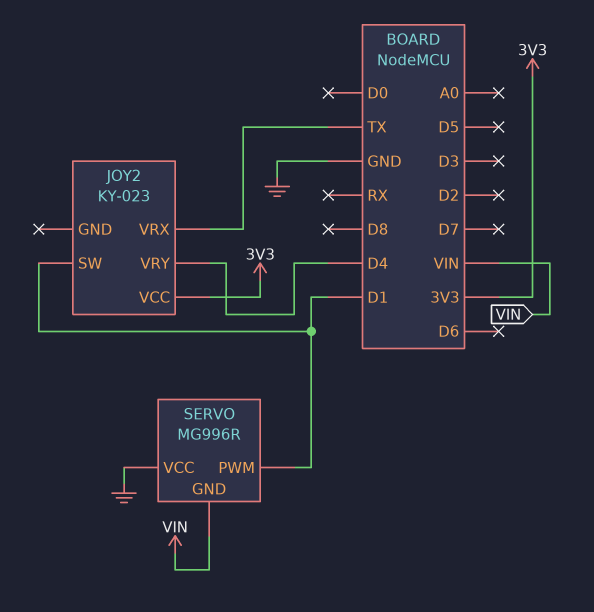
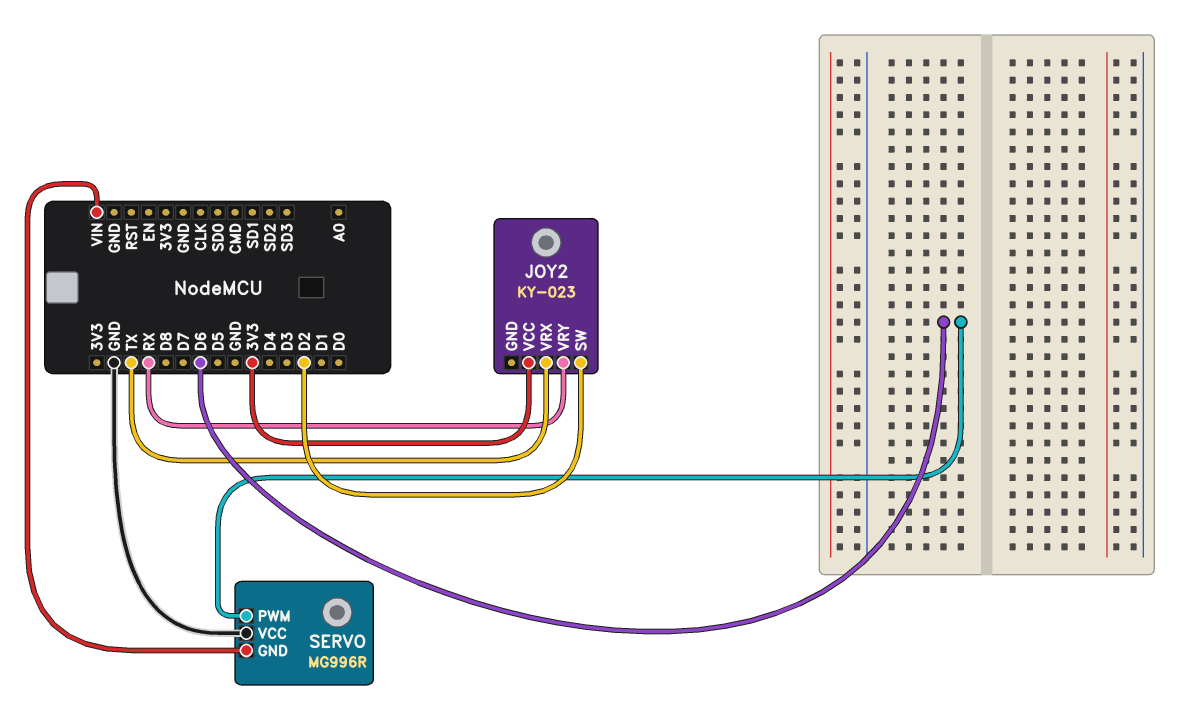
JOY2 pin SW: D1 -> D2
JOY2 pin VRY: D4 -> RX
SERVO pin PWM: D1 -> D6

